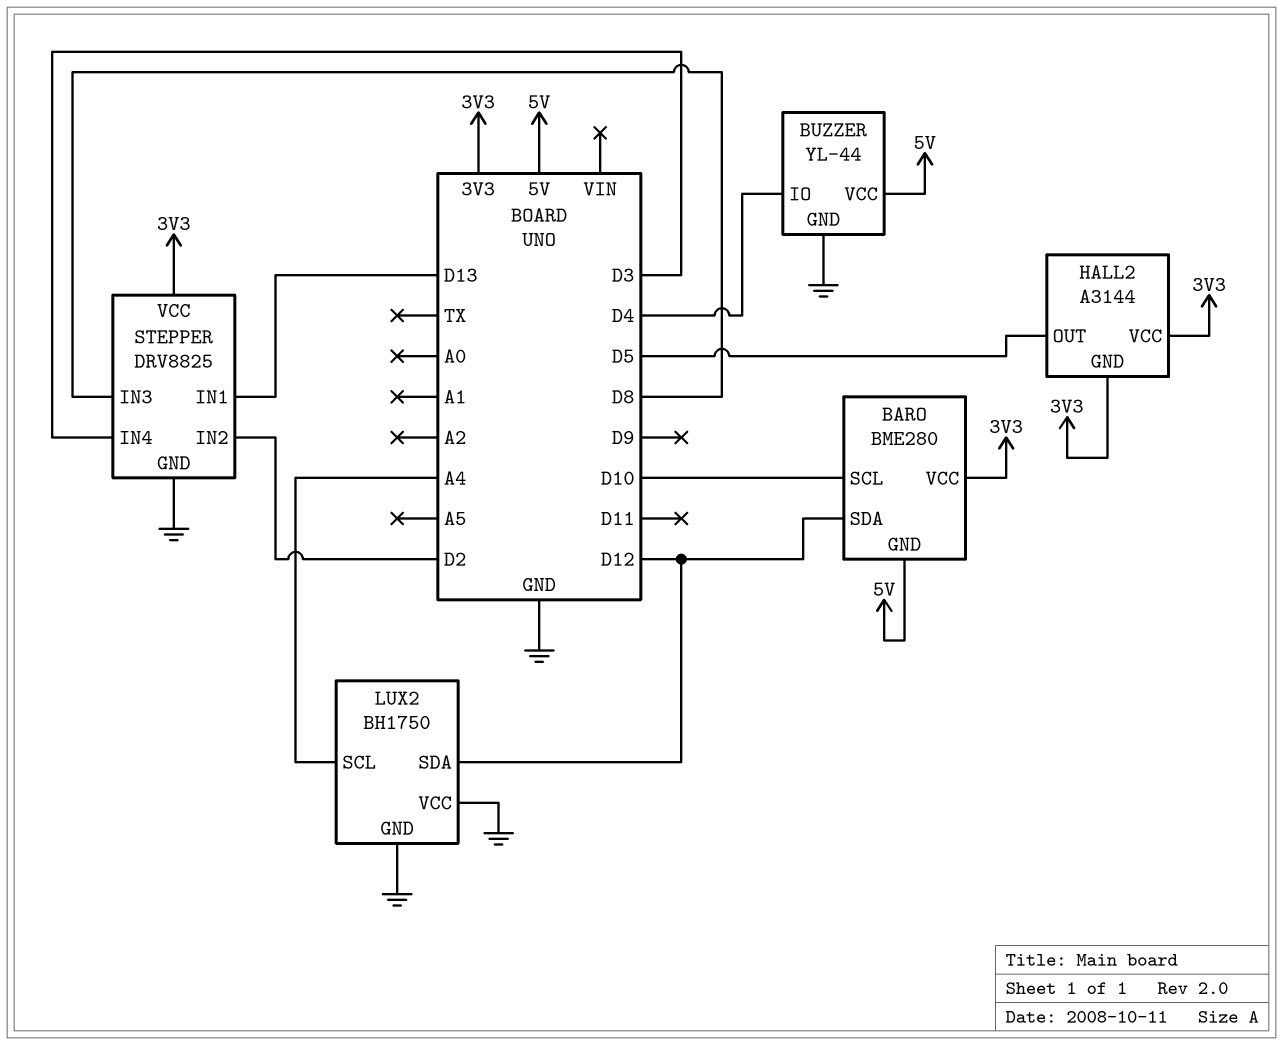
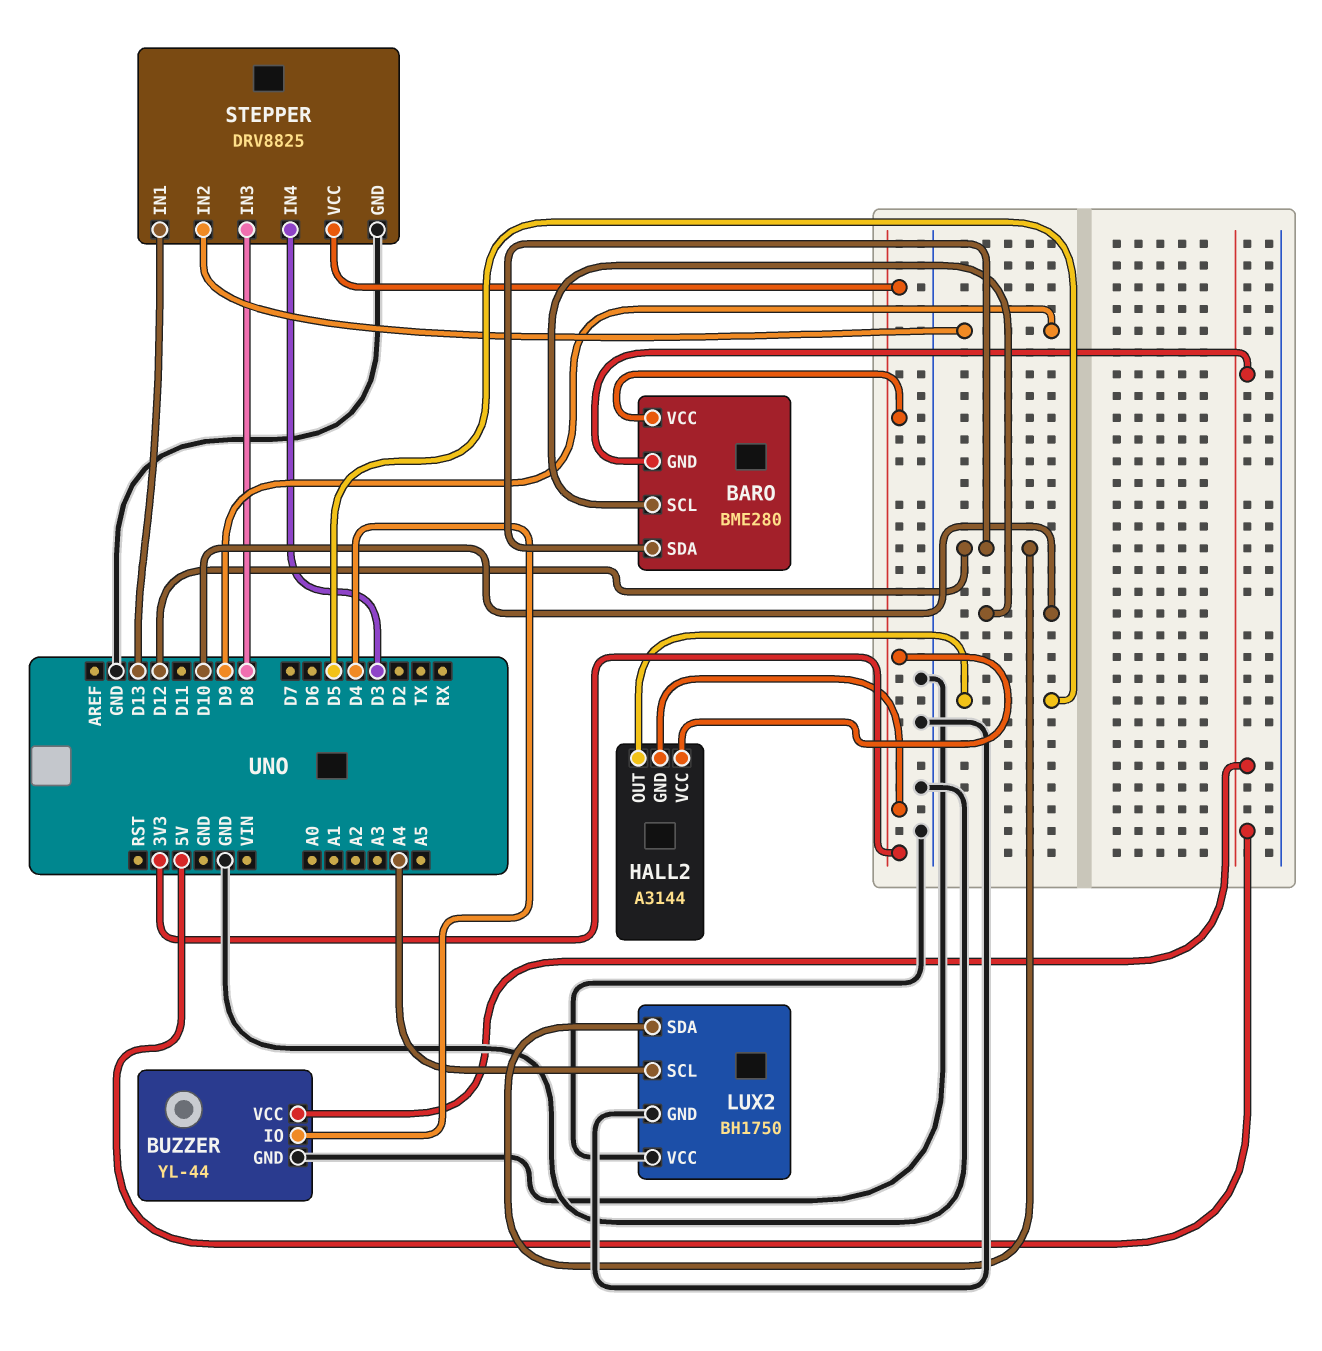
STEPPER pin IN2: D2 -> D9

